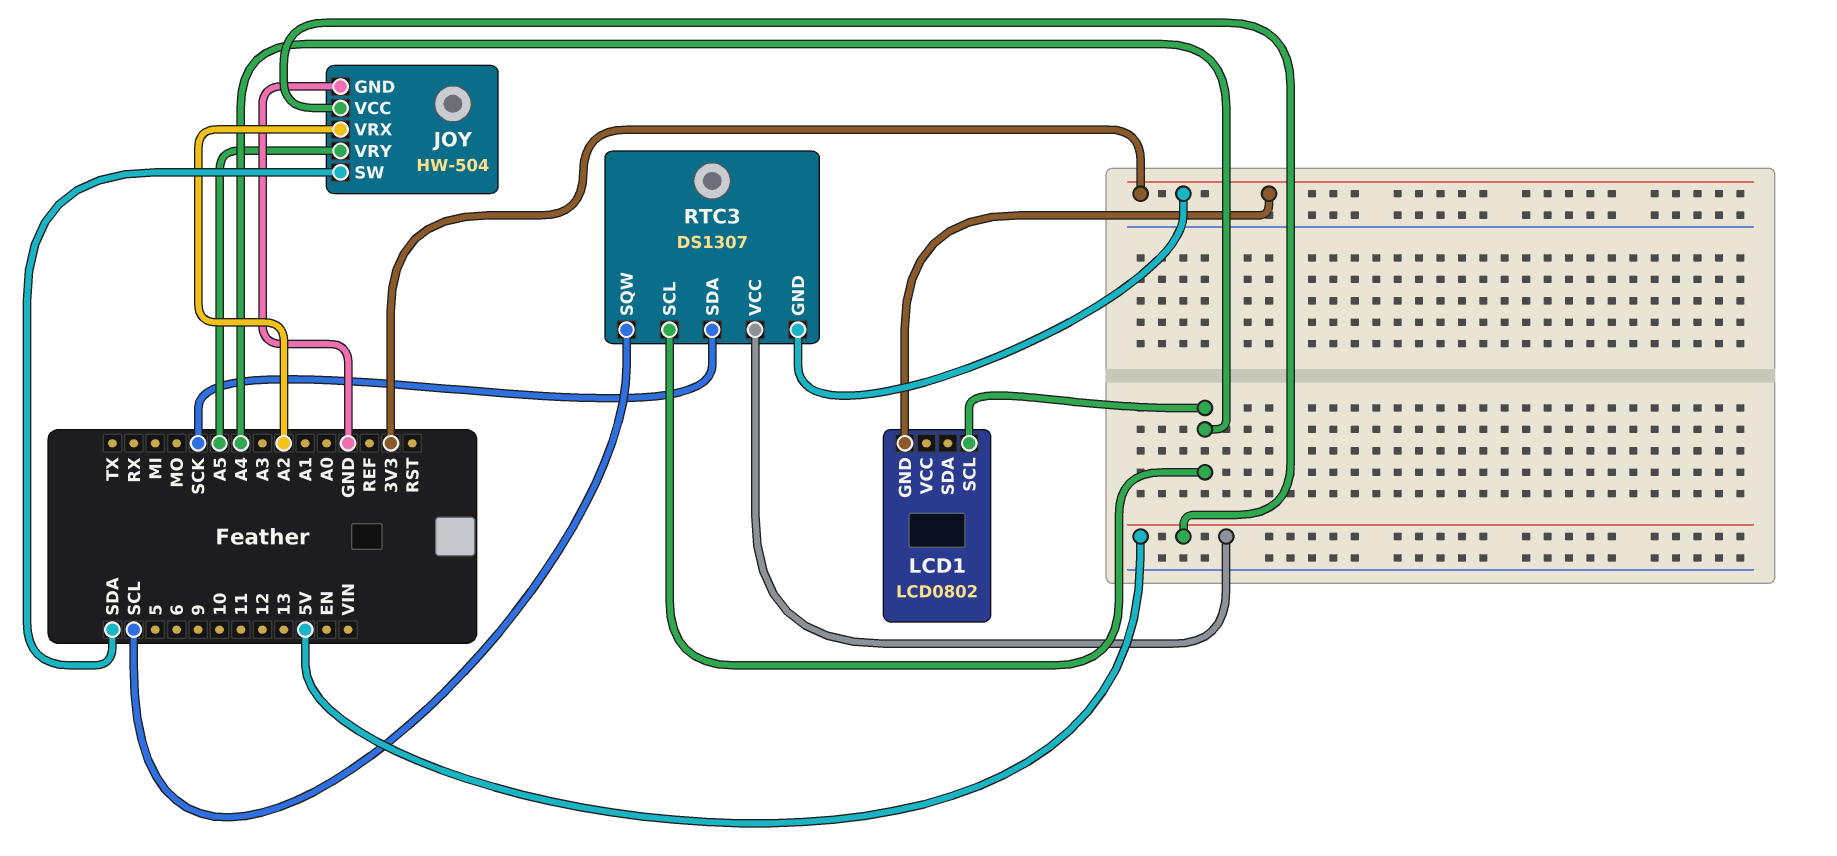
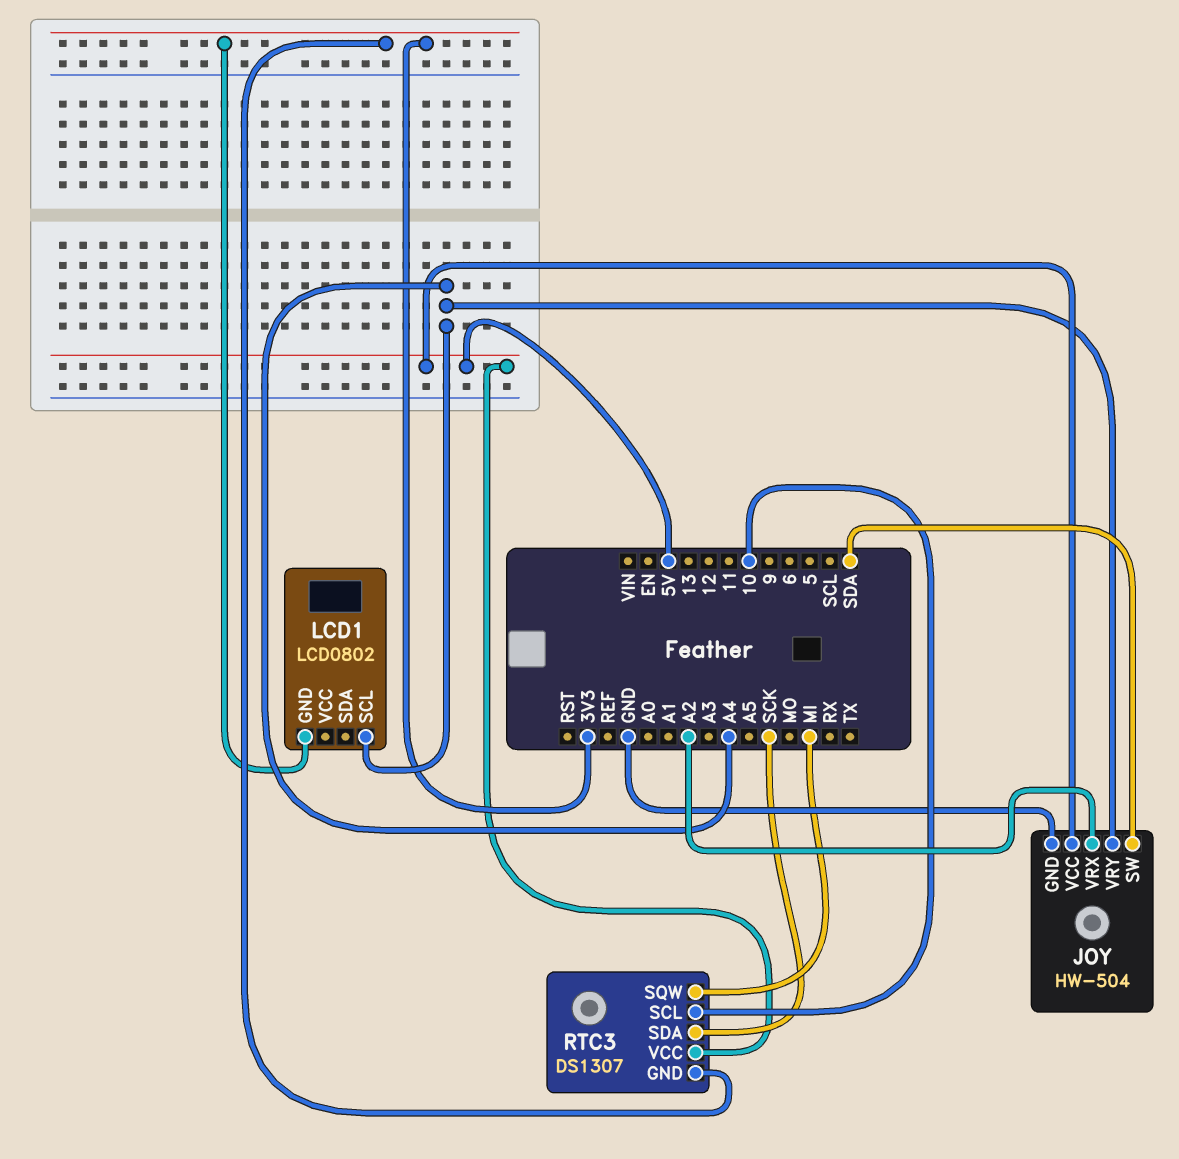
JOY pin VRY: A5 -> A4
RTC3 pin SCL: A4 -> 10
RTC3 pin SQW: SCL -> MI

